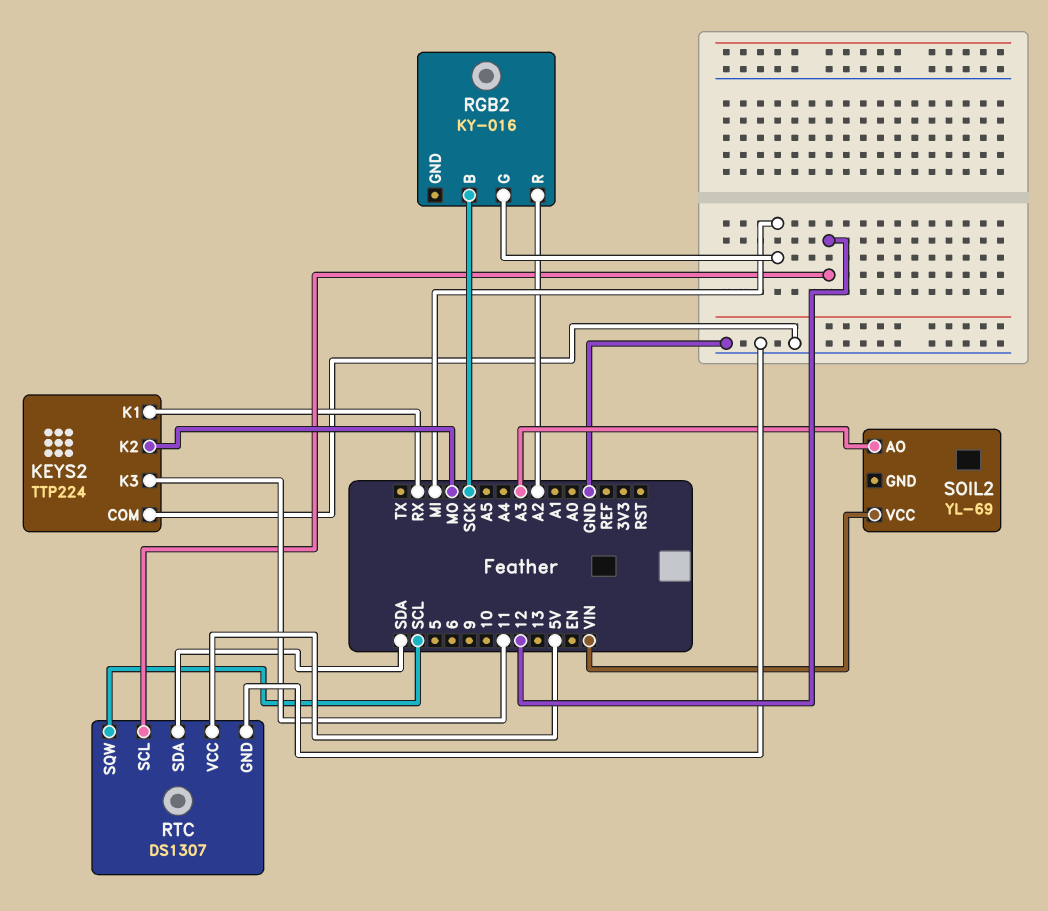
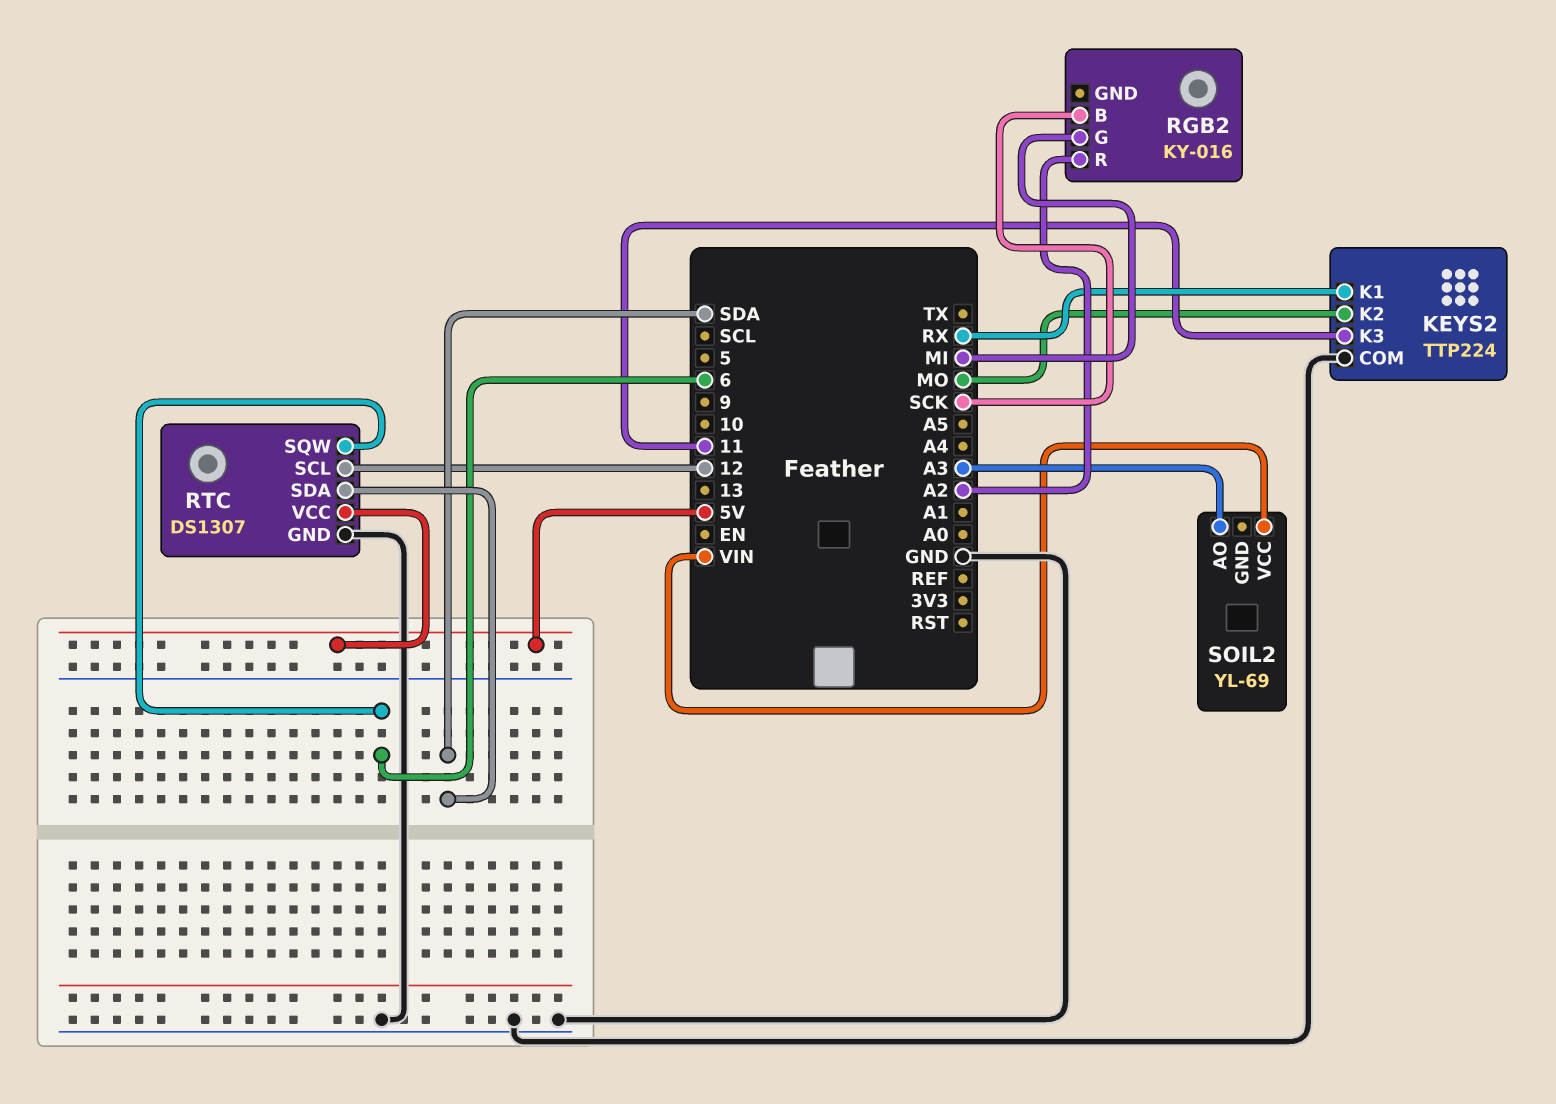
RTC pin SQW: SCL -> 6

